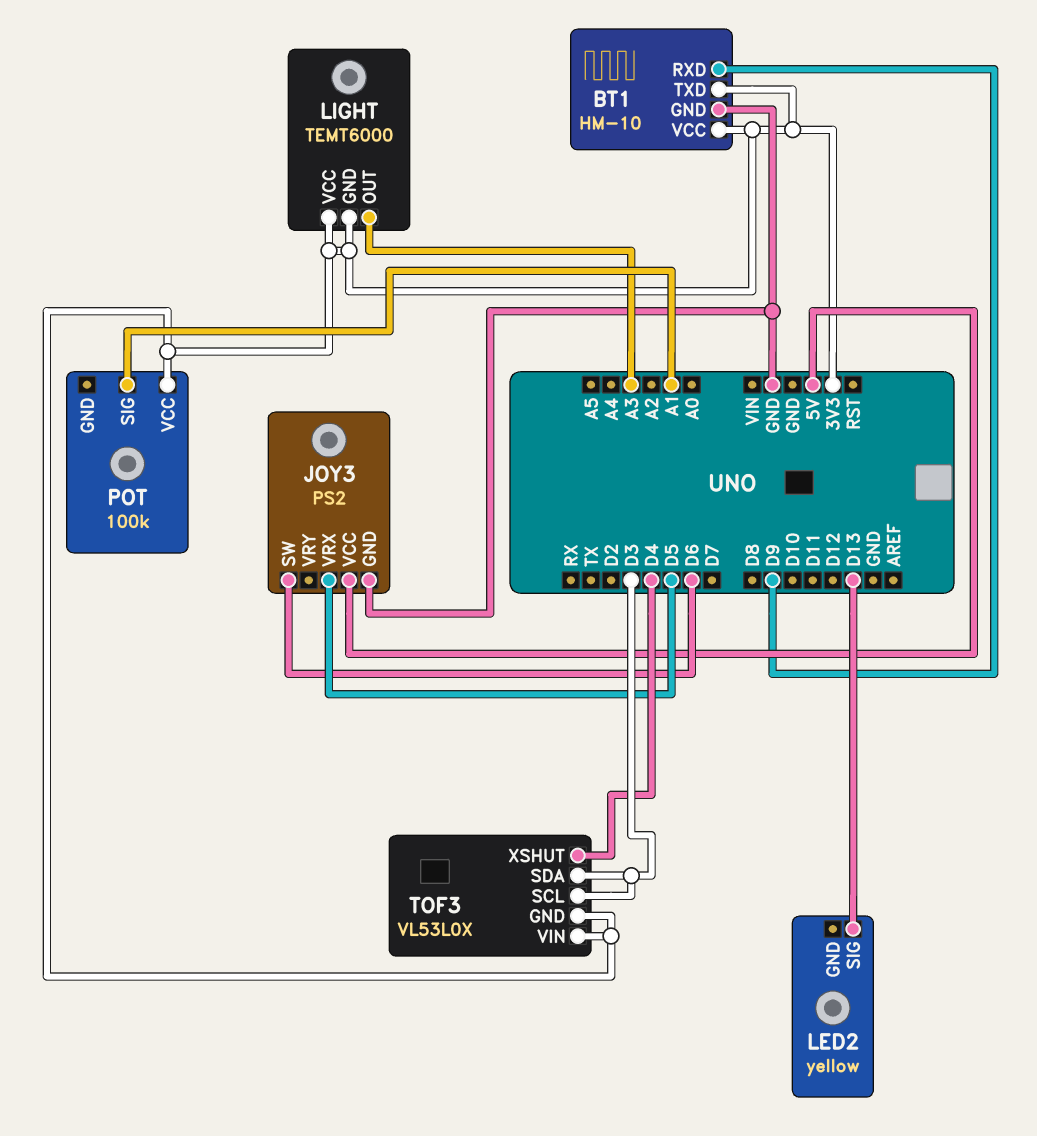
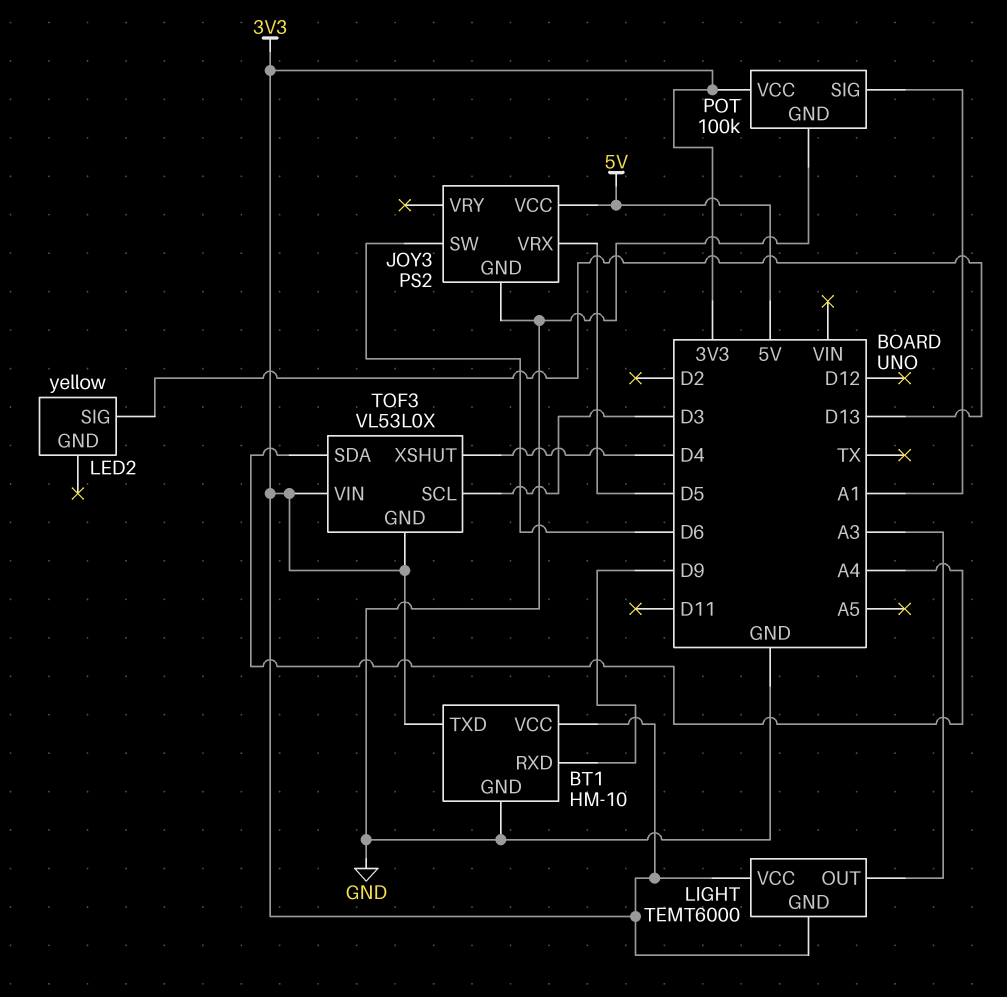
POT pin GND: none -> GND
TOF3 pin SDA: D3 -> A4

